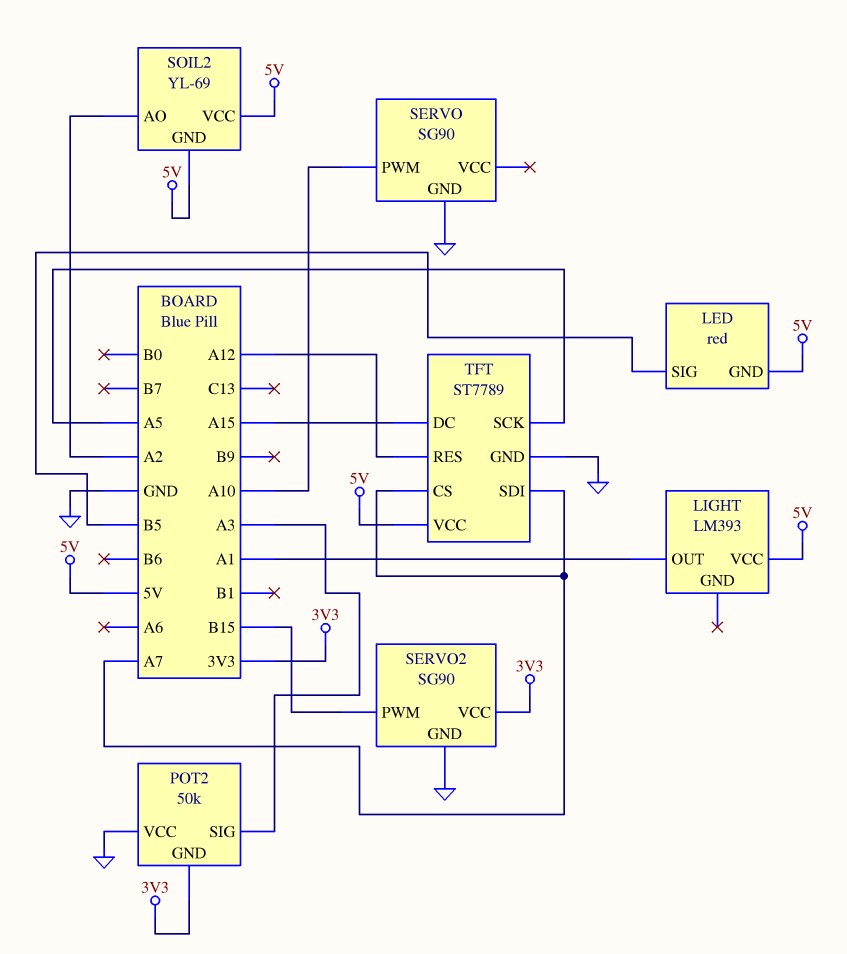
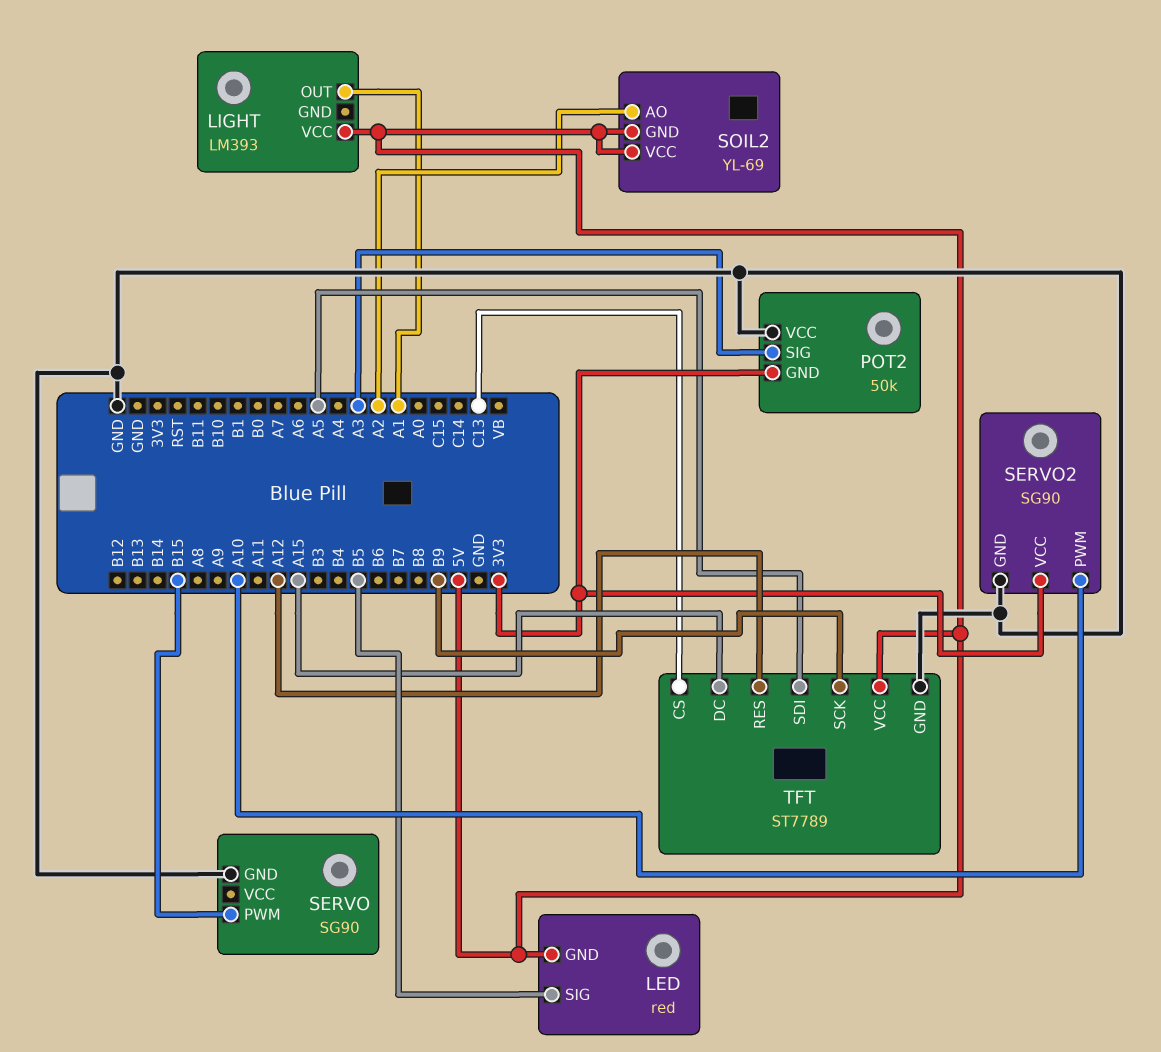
SERVO pin PWM: A10 -> B15
SERVO2 pin PWM: B15 -> A10
TFT pin CS: A7 -> C13
TFT pin SCK: A5 -> B9
TFT pin SDI: A7 -> A5

